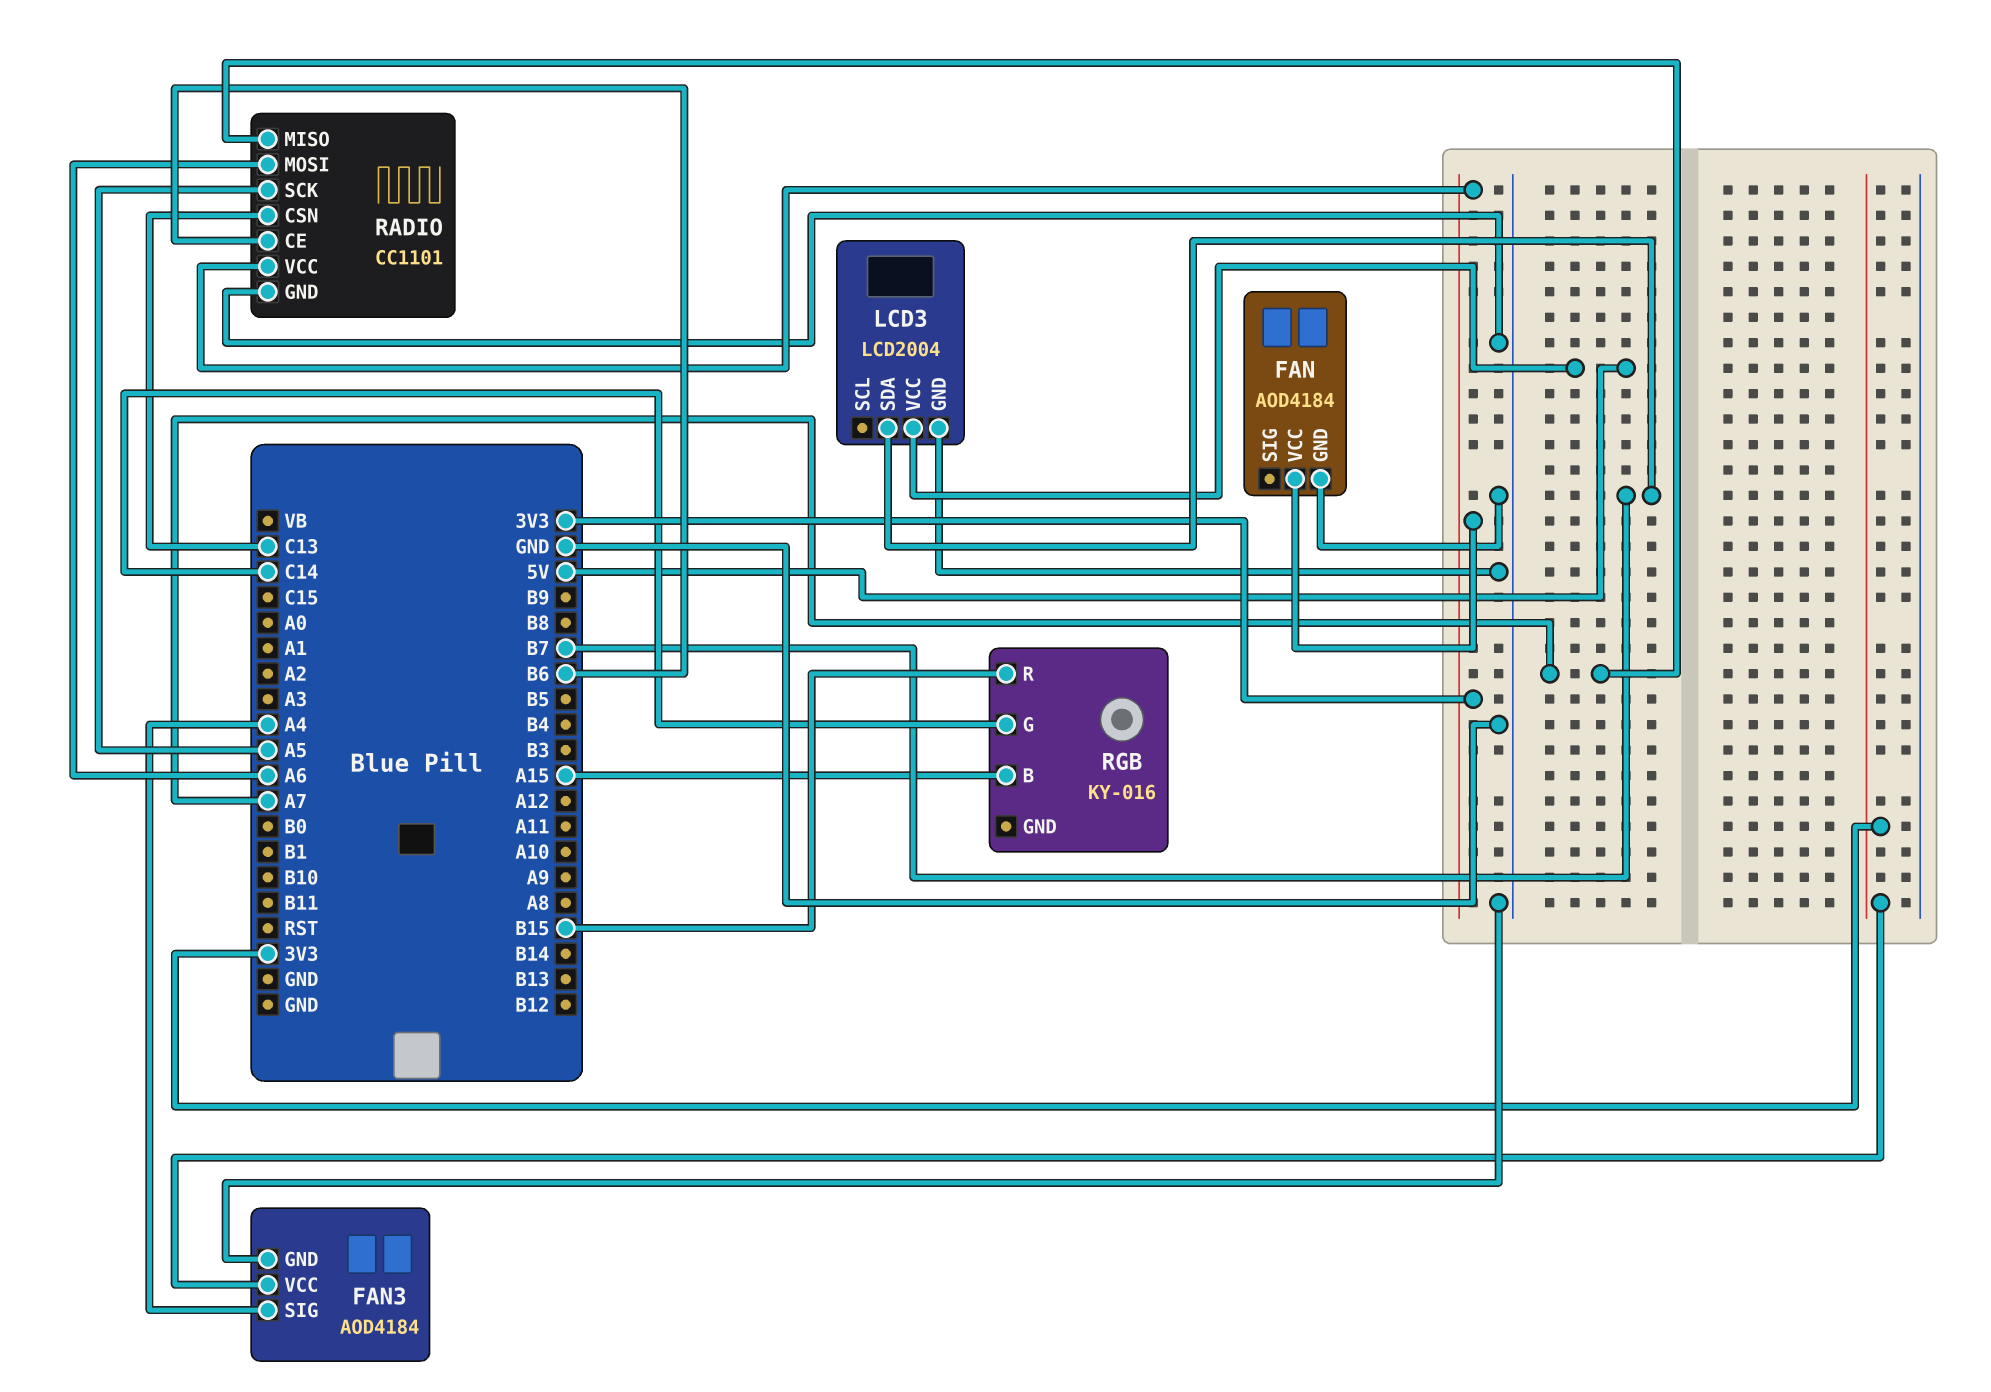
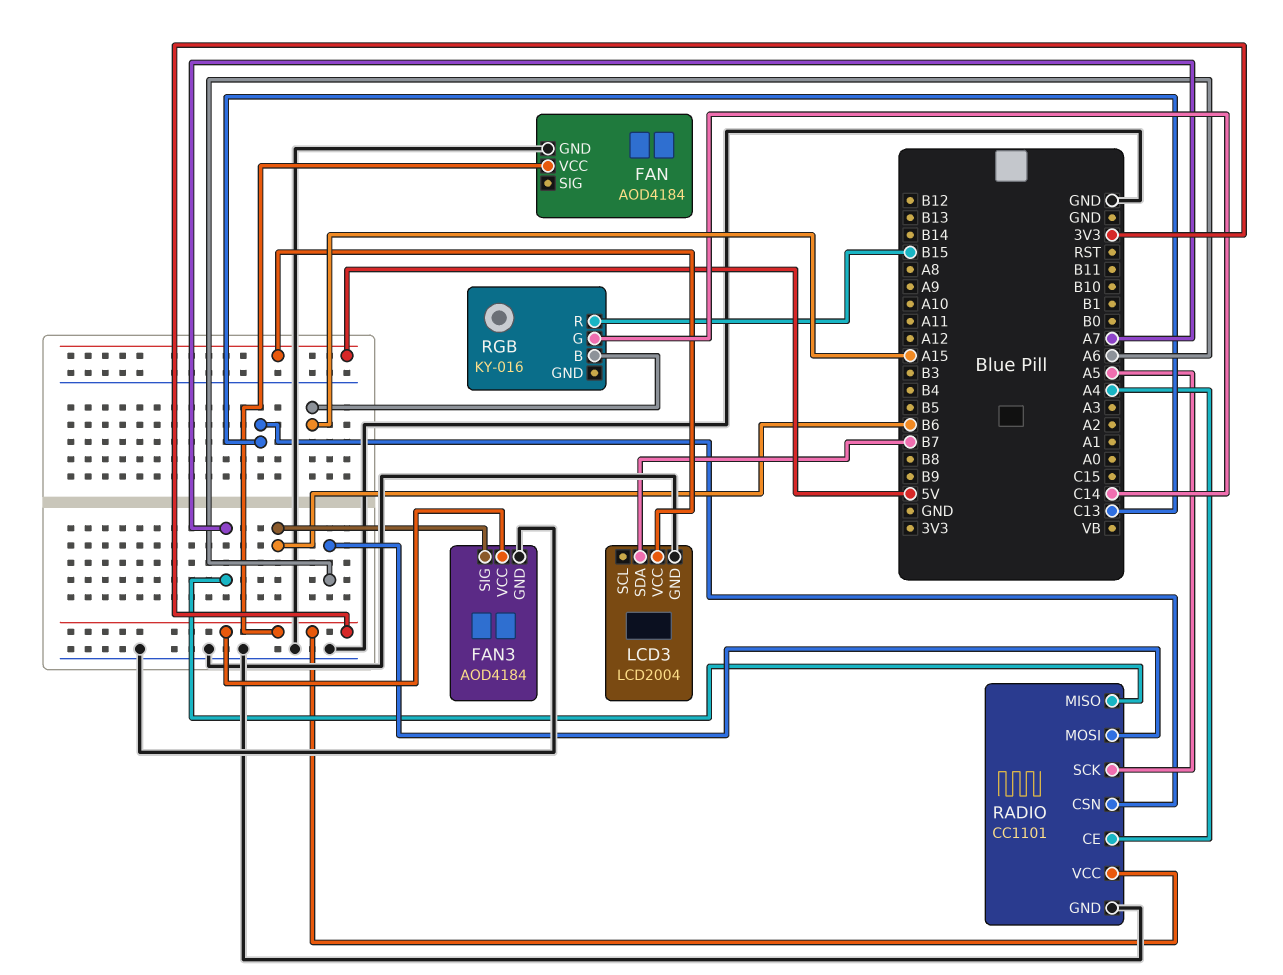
FAN3 pin SIG: A4 -> B6
RADIO pin CE: B6 -> A4

